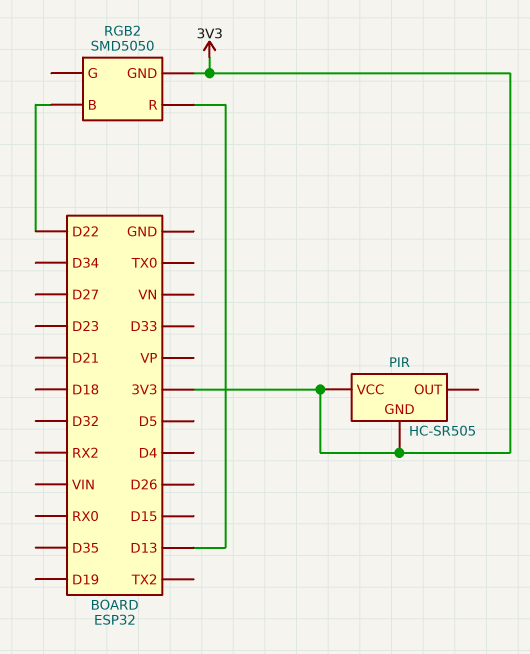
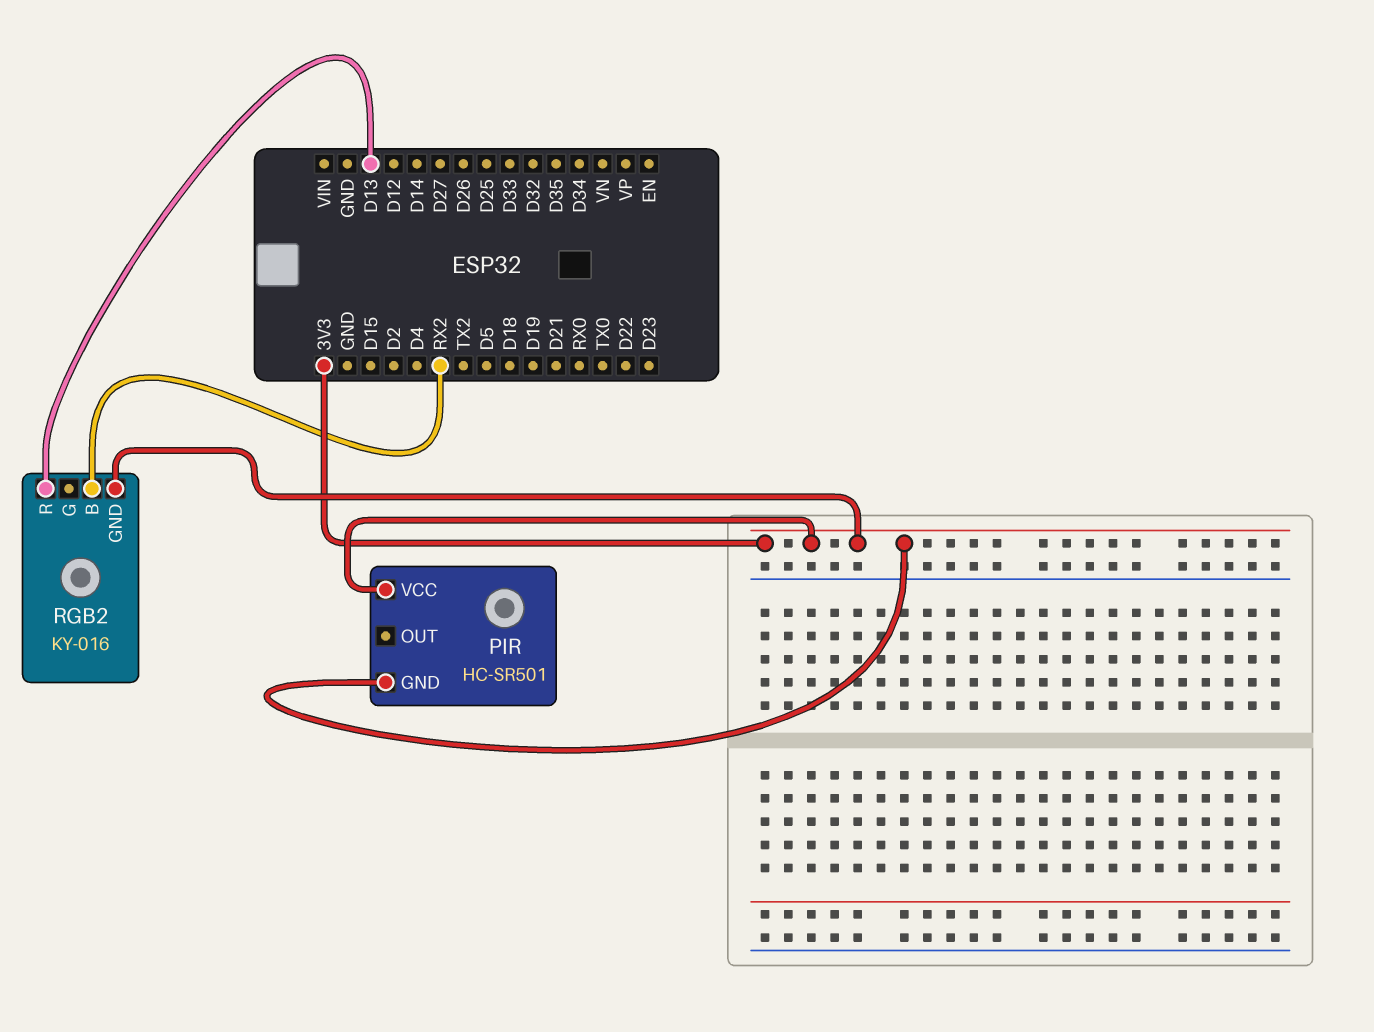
PIR: HC-SR505 -> HC-SR501
RGB2: SMD5050 -> KY-016
RGB2 pin B: D22 -> RX2

